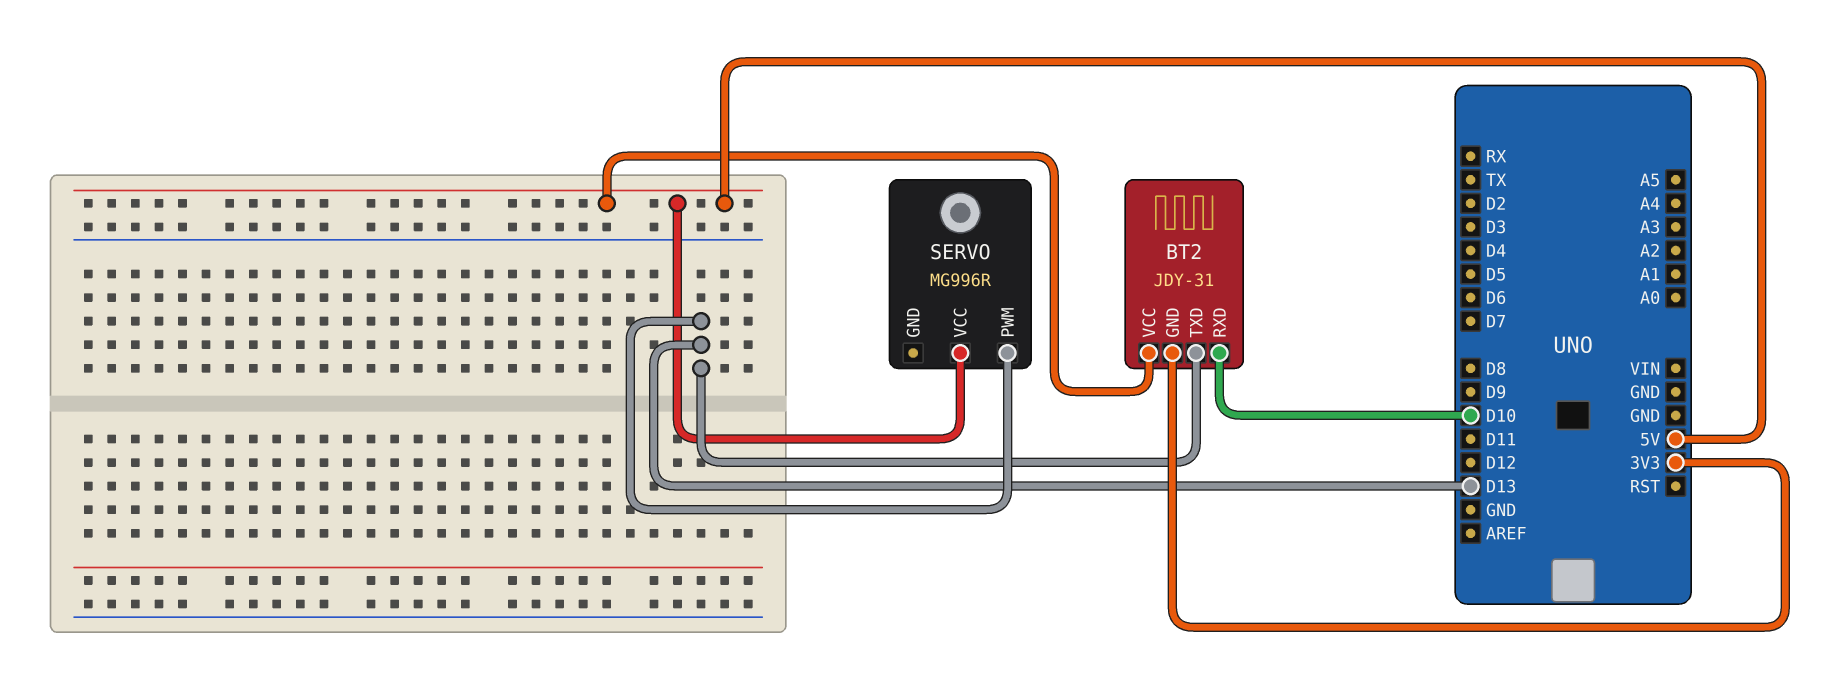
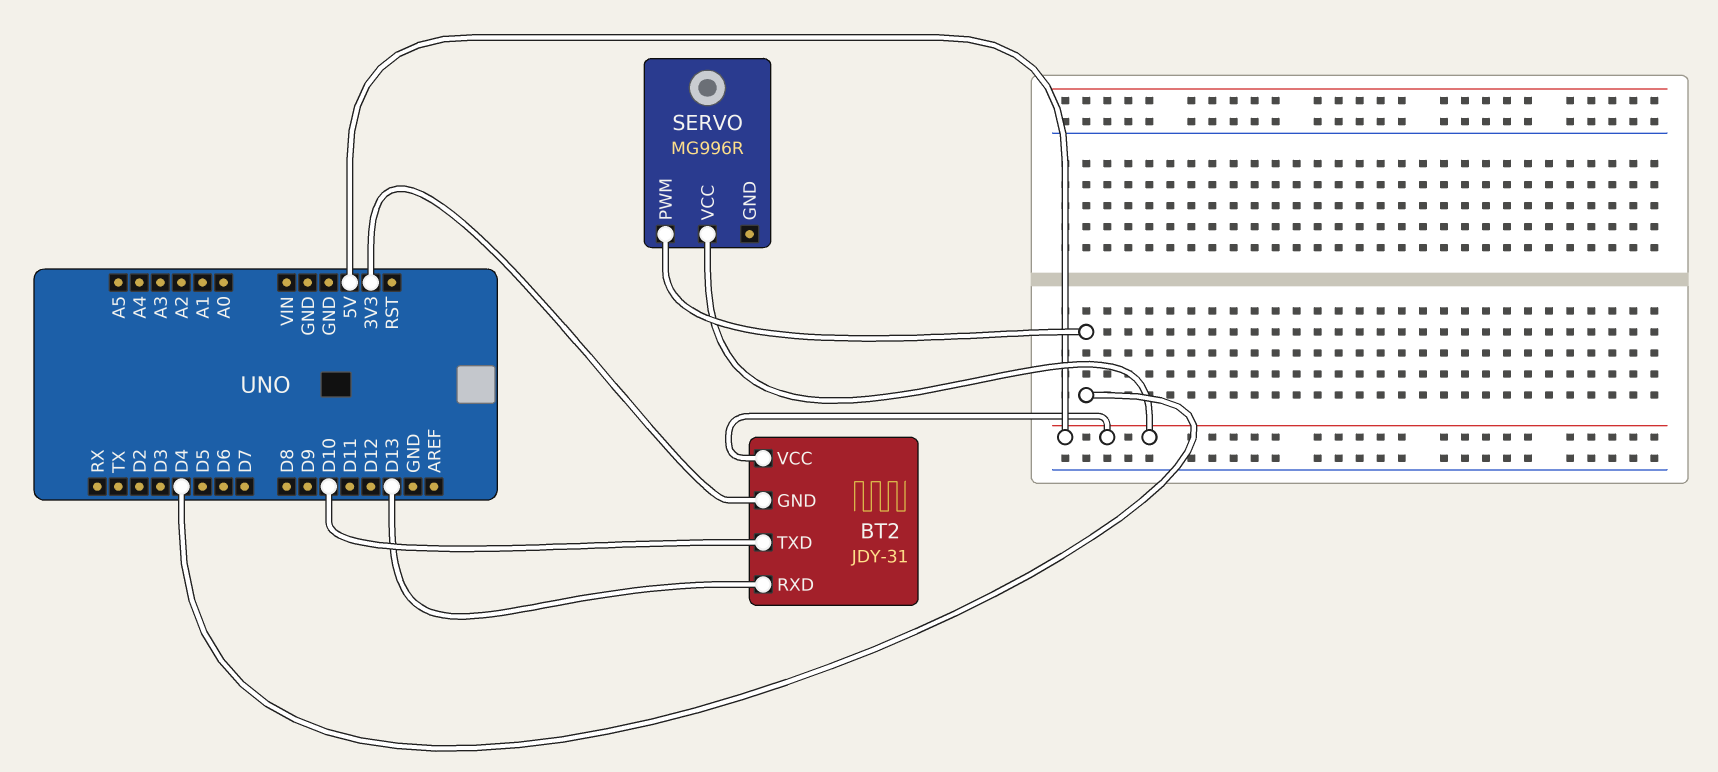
BT2 pin RXD: D10 -> D13
BT2 pin TXD: D13 -> D10
SERVO pin PWM: D13 -> D4

